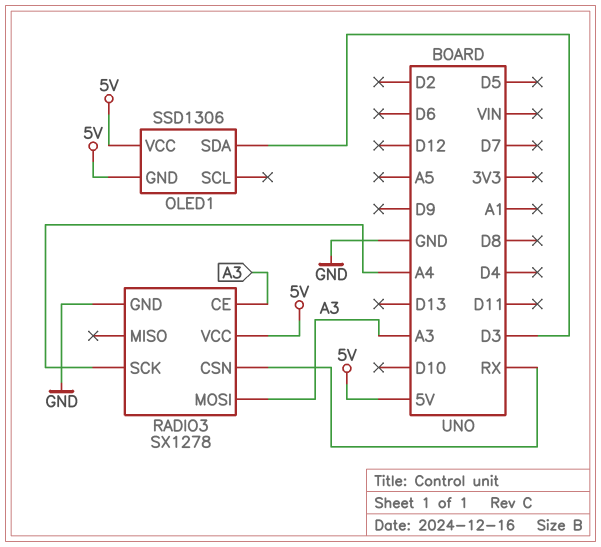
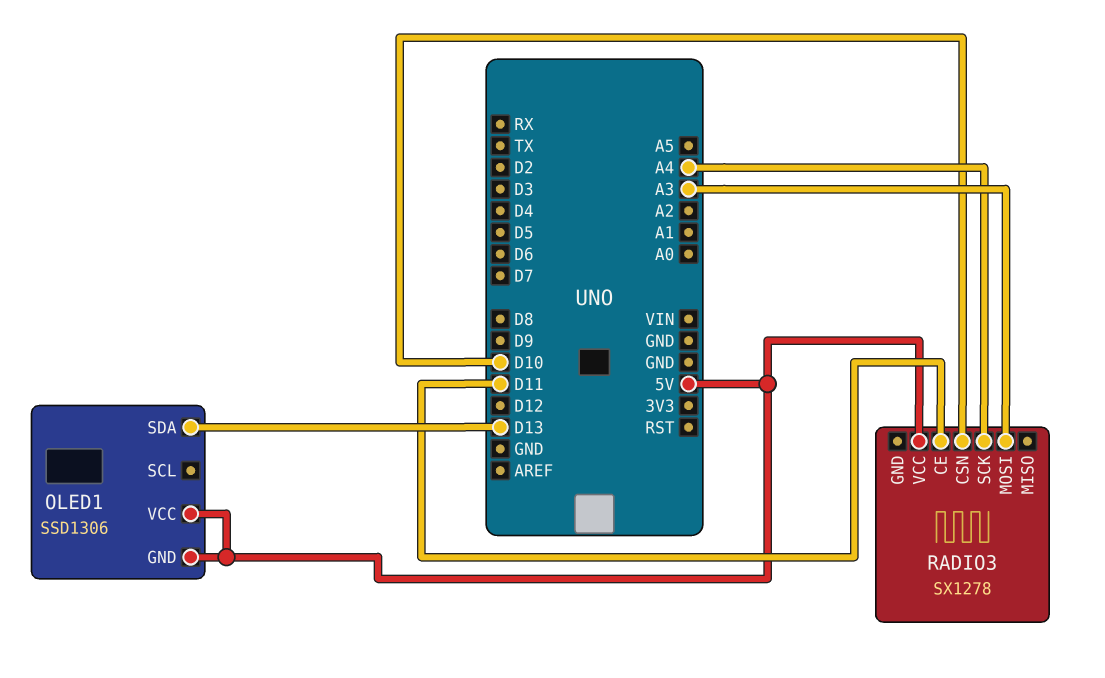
OLED1 pin SDA: D3 -> D13
RADIO3 pin CE: A3 -> D11
RADIO3 pin CSN: RX -> D10
RADIO3 pin GND: GND -> none

